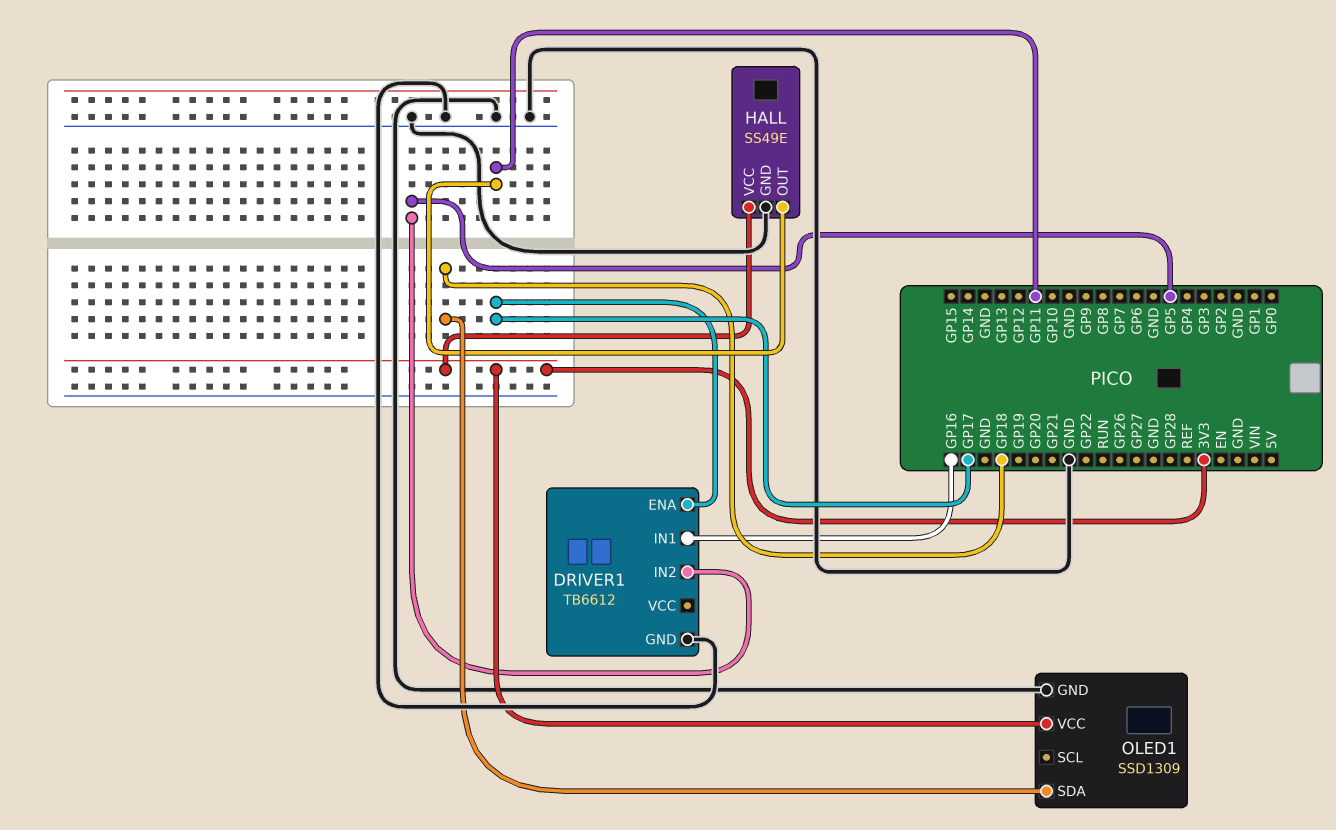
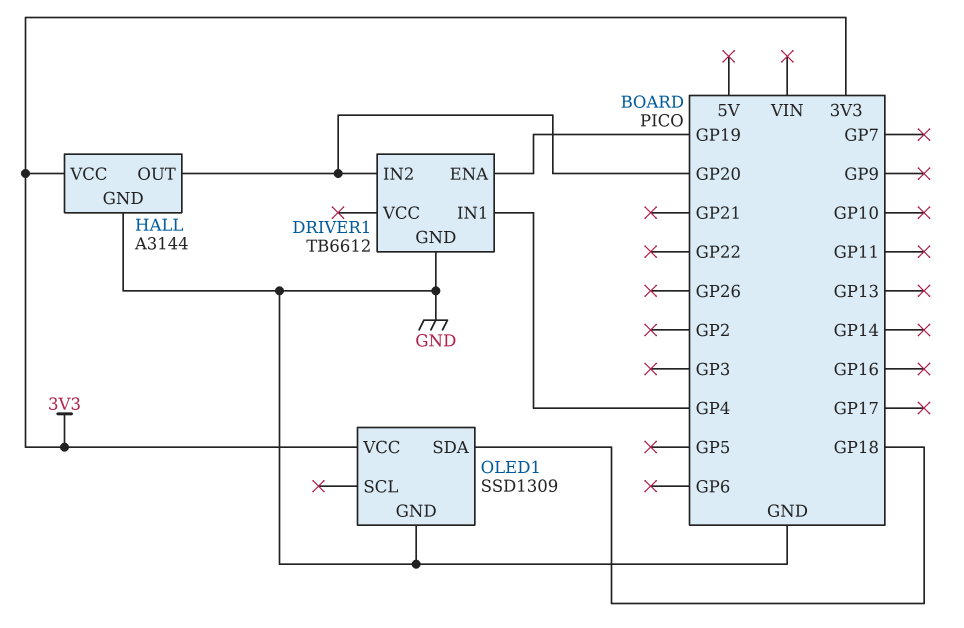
DRIVER1 pin ENA: GP17 -> GP19
DRIVER1 pin IN1: GP16 -> GP4
DRIVER1 pin IN2: GP5 -> GP20
HALL: SS49E -> A3144
HALL pin OUT: GP11 -> GP20

